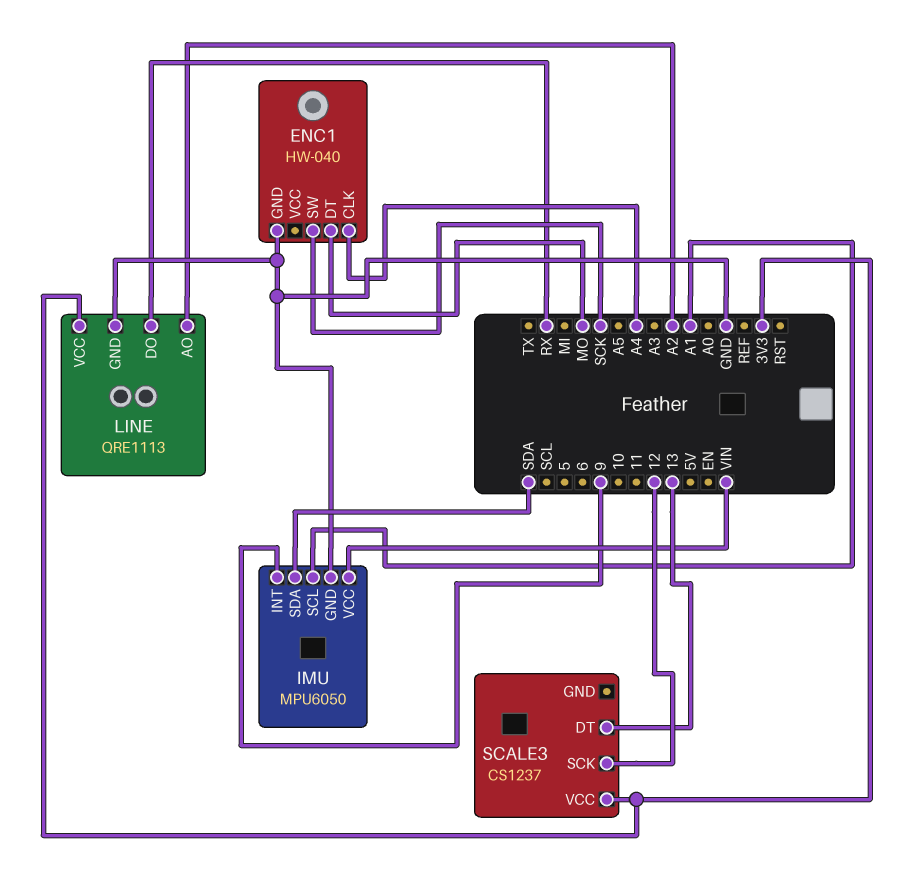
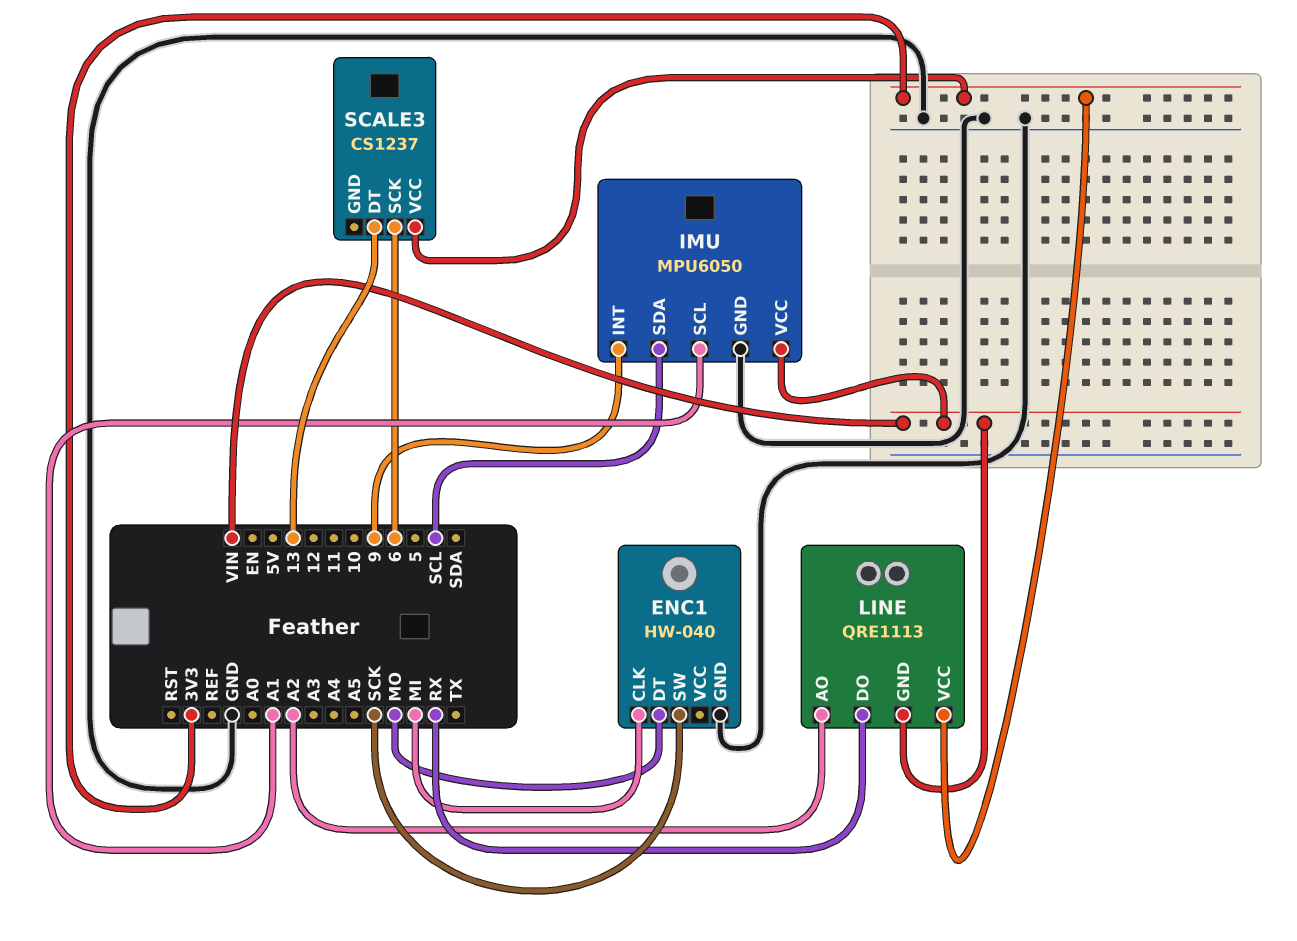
ENC1 pin CLK: A4 -> MI
IMU pin SDA: SDA -> SCL
LINE pin GND: GND -> VIN
SCALE3 pin SCK: 12 -> 6

